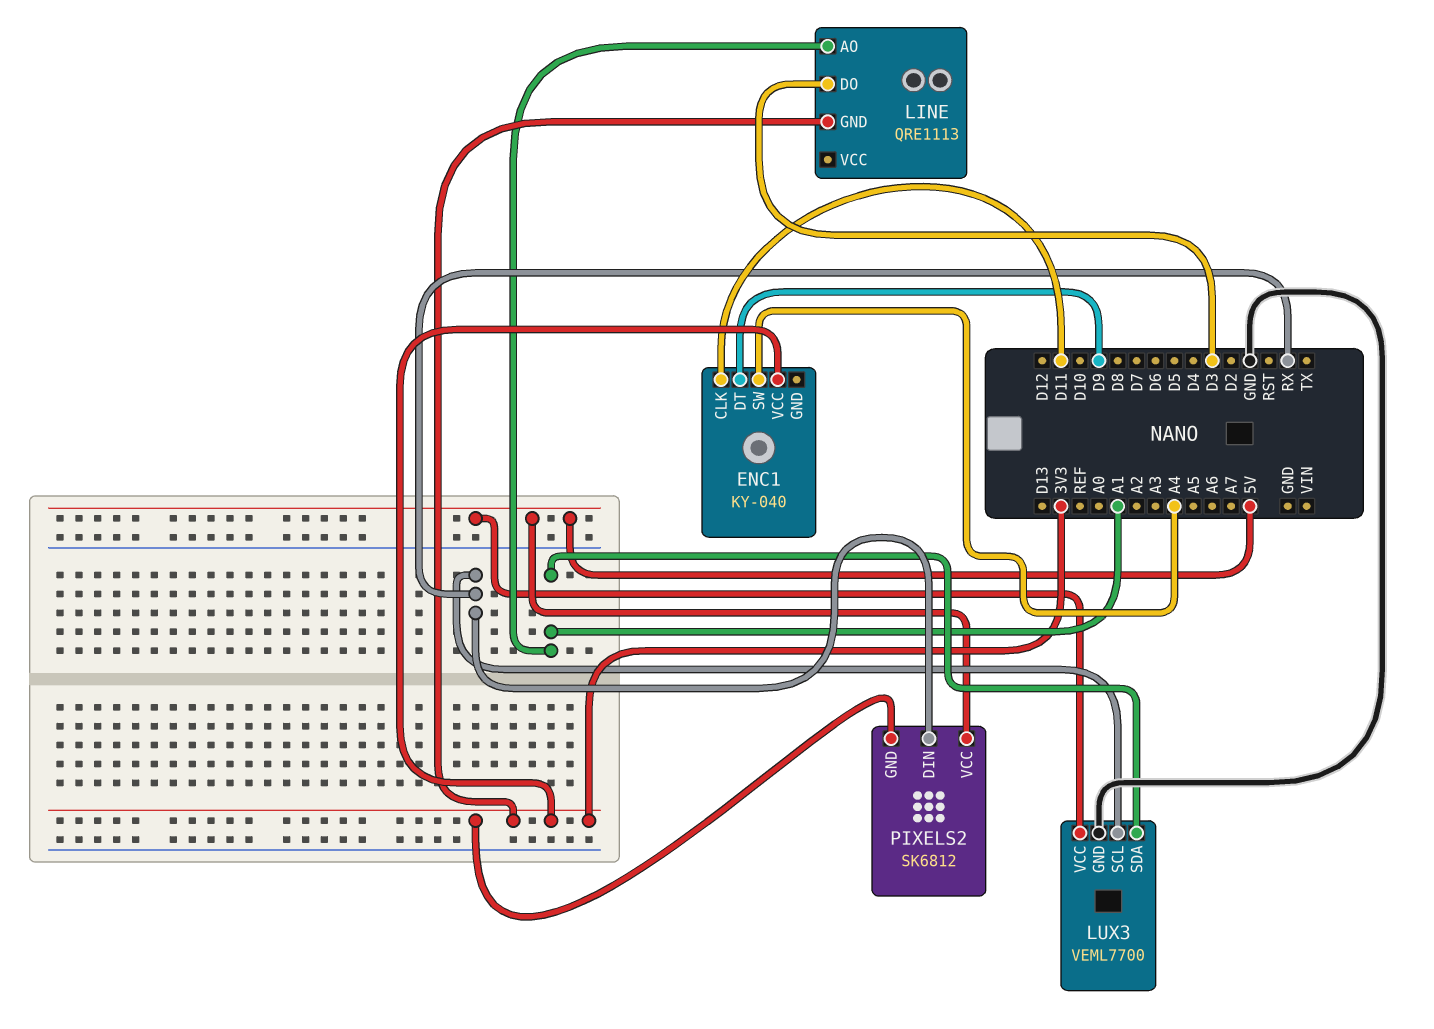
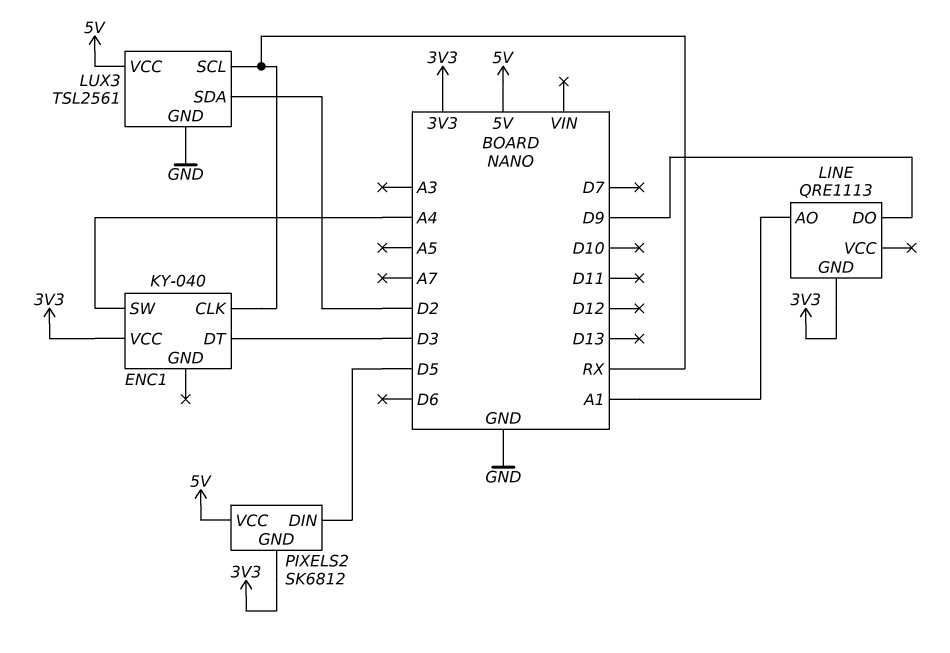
ENC1 pin CLK: D11 -> RX
ENC1 pin DT: D9 -> D3
LINE pin DO: D3 -> D9
LUX3: VEML7700 -> TSL2561
LUX3 pin SDA: A1 -> D2
PIXELS2 pin DIN: RX -> D5

